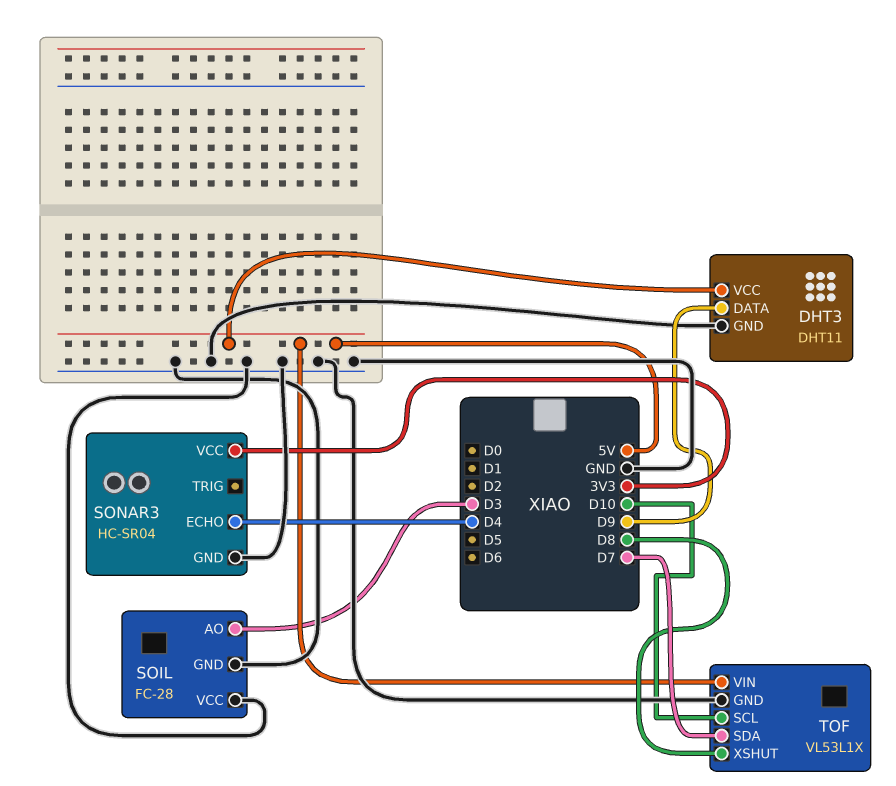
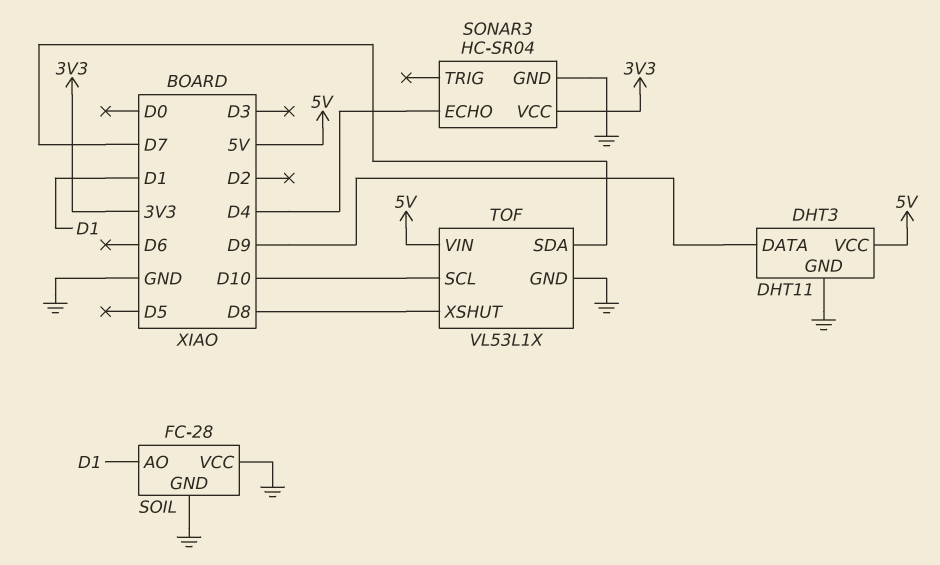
SOIL pin AO: D3 -> D1

